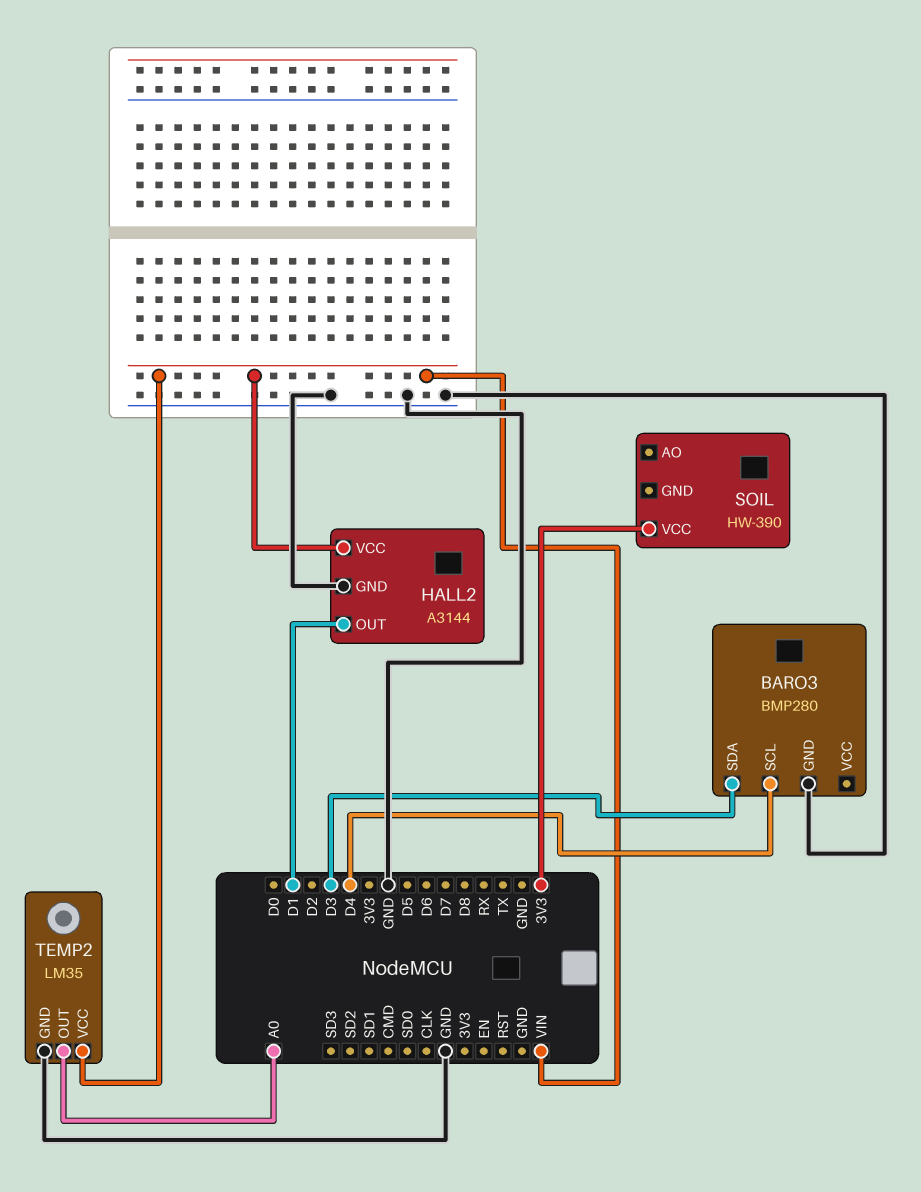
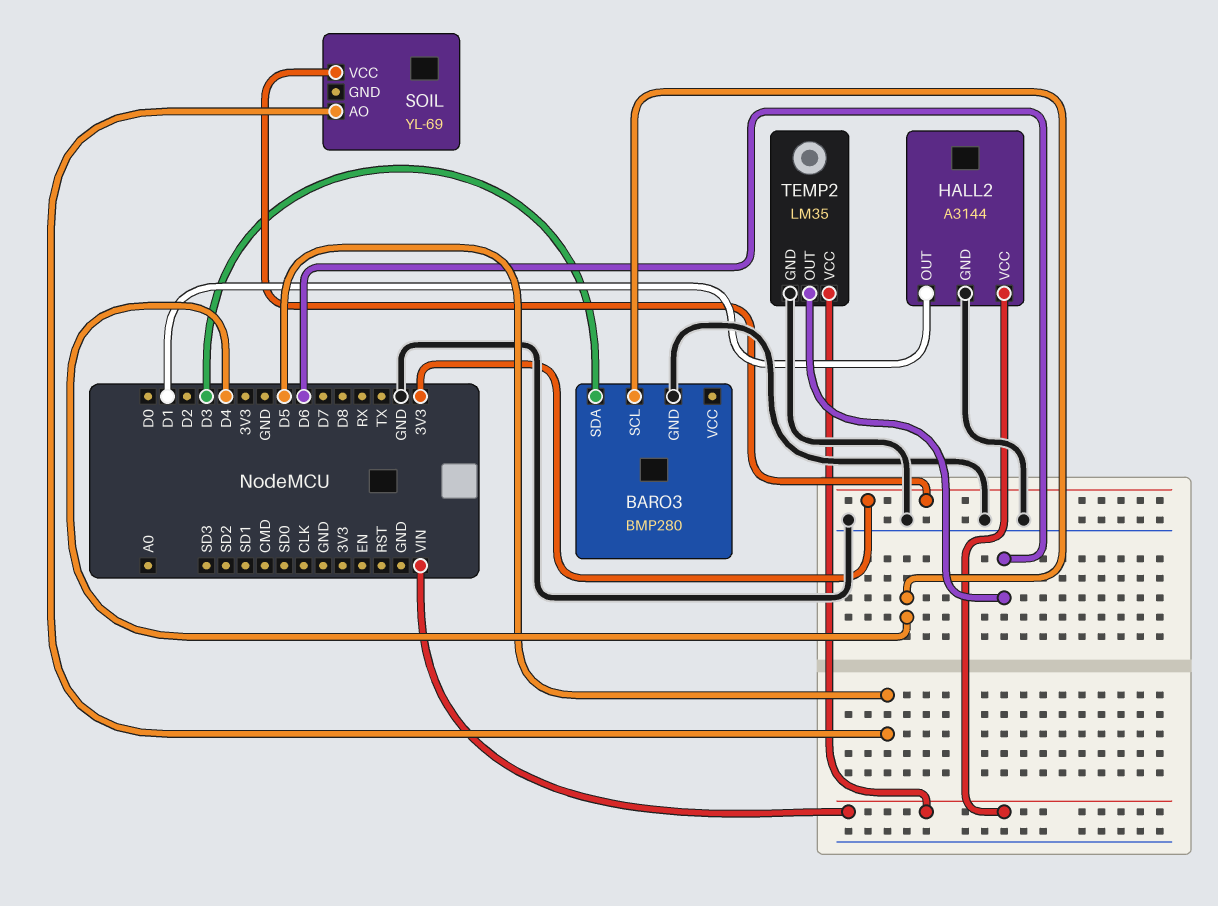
SOIL: HW-390 -> YL-69
SOIL pin AO: none -> D5
TEMP2 pin OUT: A0 -> D6

